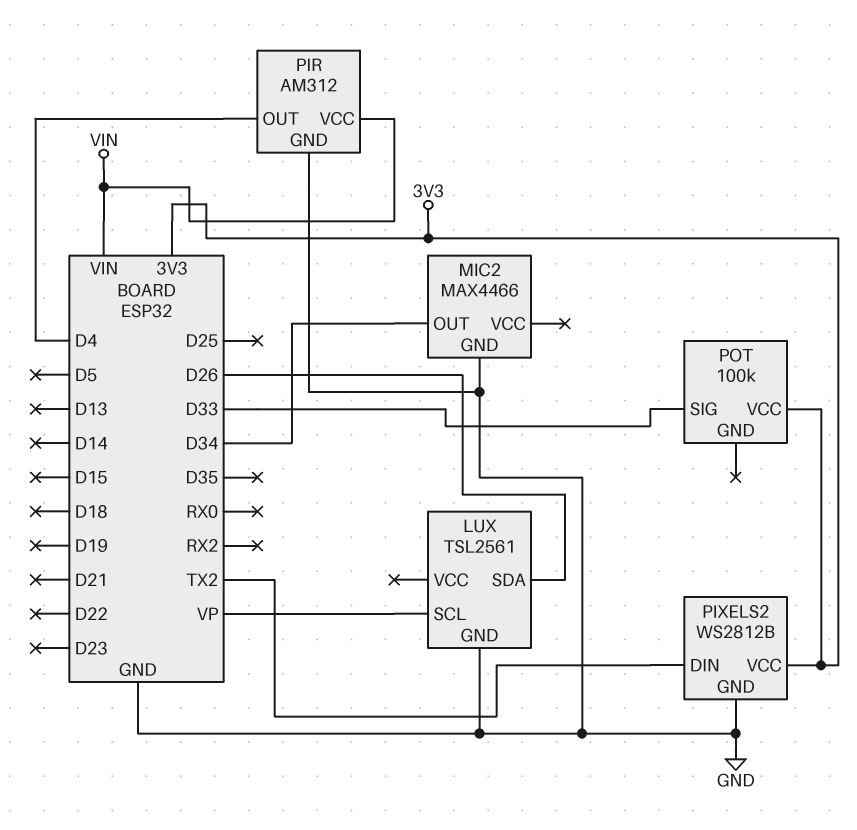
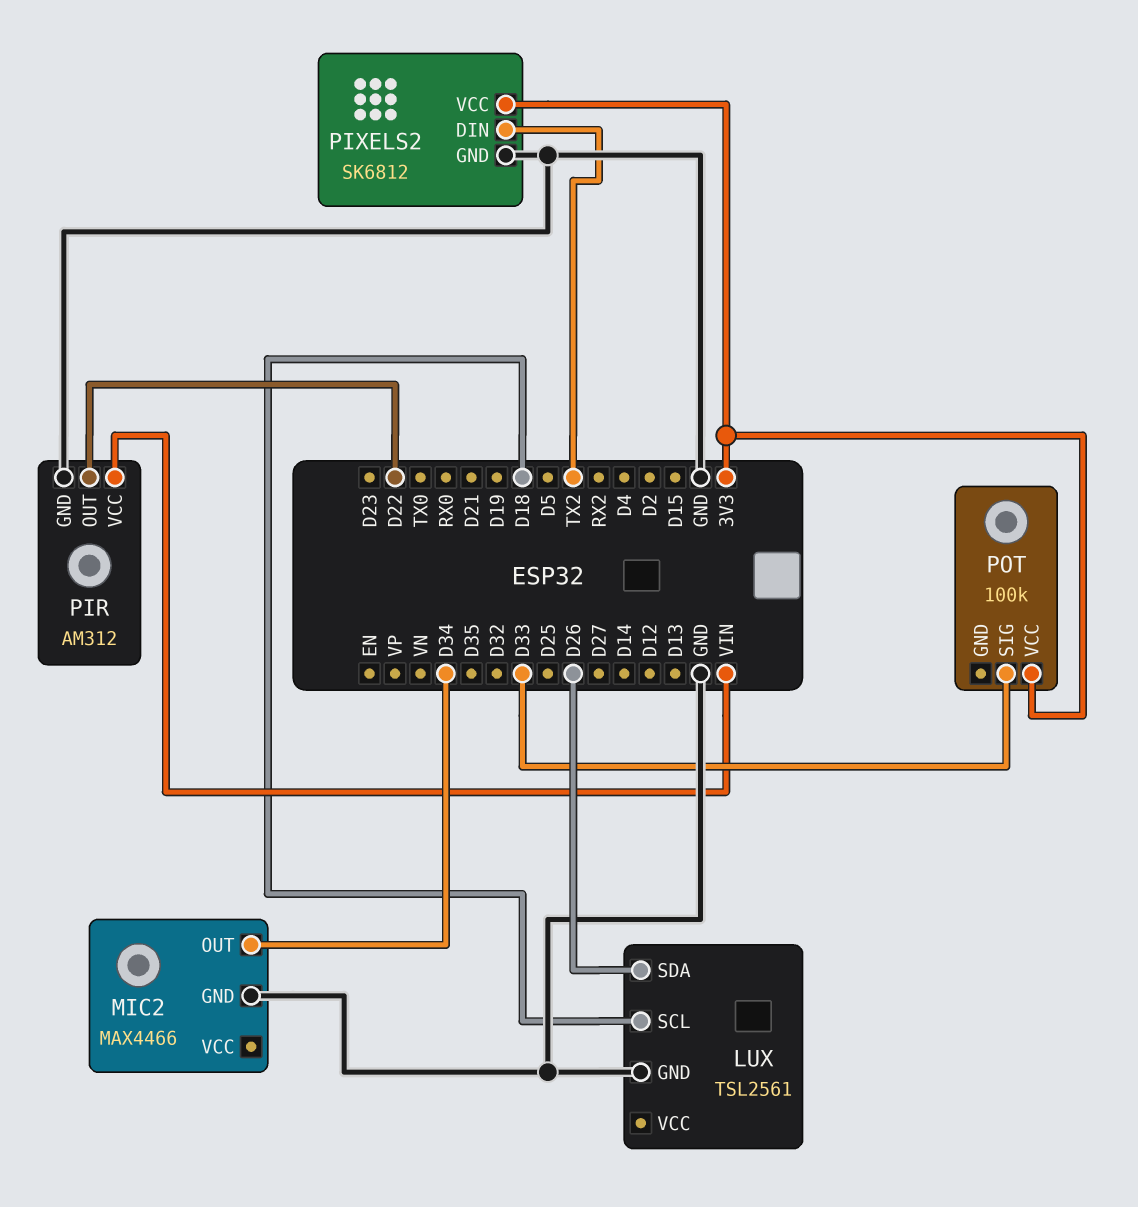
LUX pin SCL: VP -> D18
PIR pin OUT: D4 -> D22
PIXELS2: WS2812B -> SK6812

